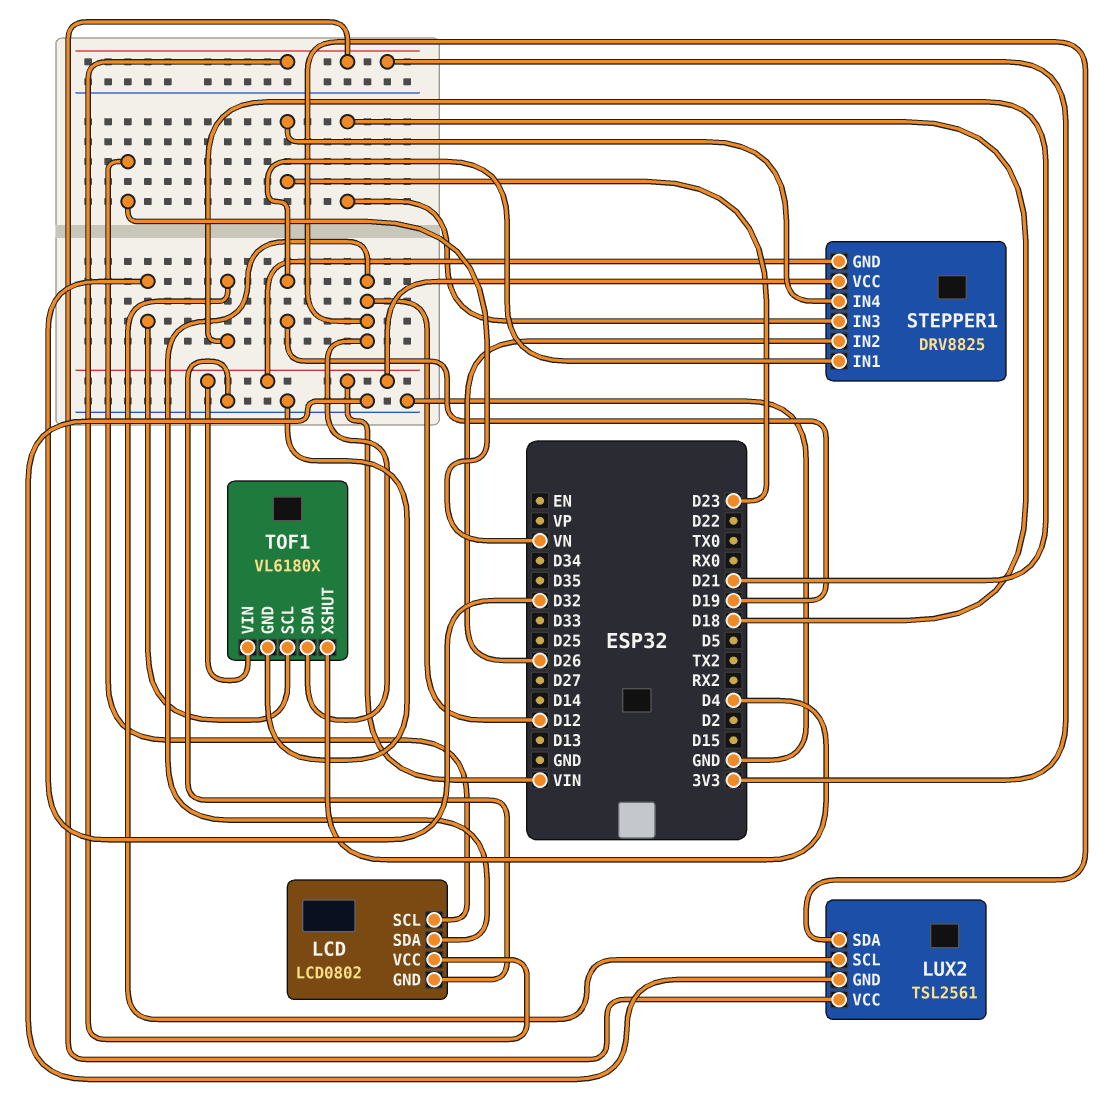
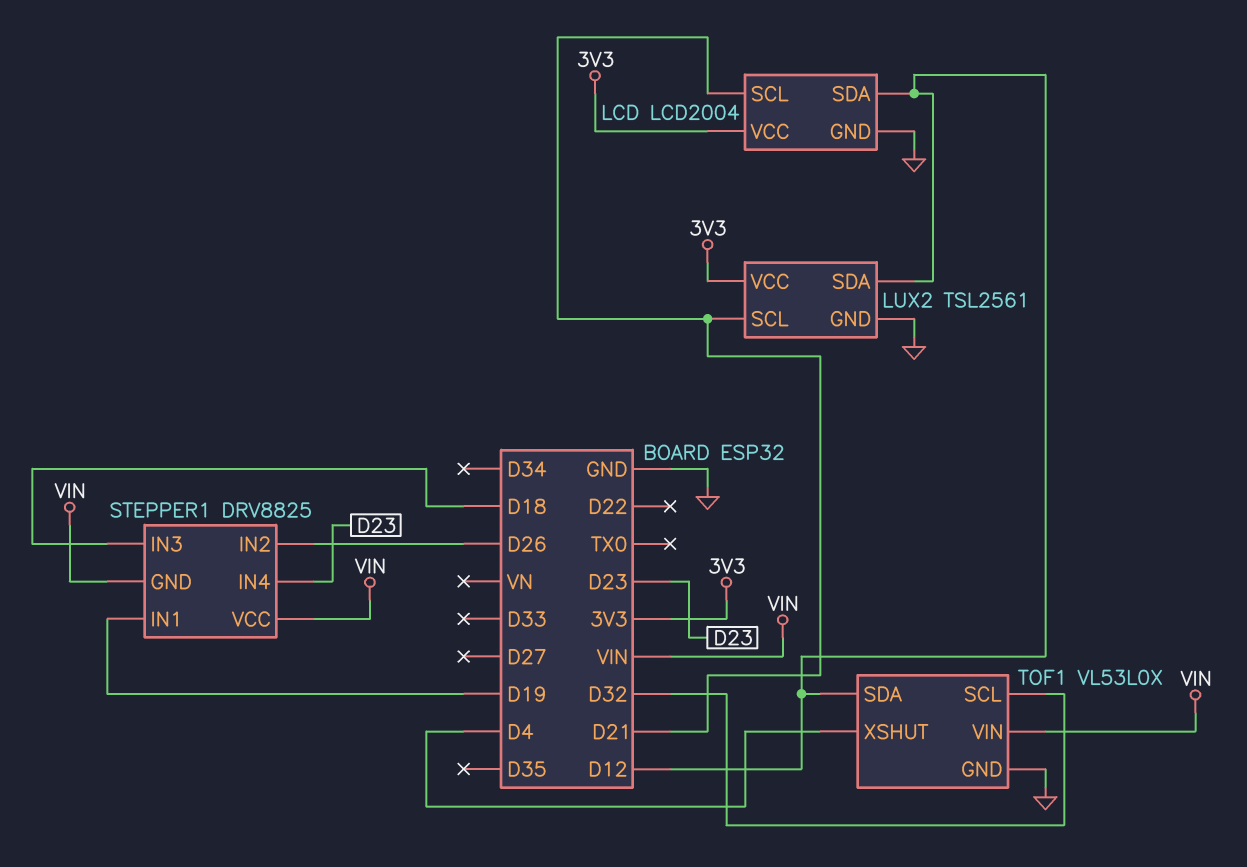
LCD: LCD0802 -> LCD2004
LCD pin SCL: VN -> D21
TOF1: VL6180X -> VL53L0X

